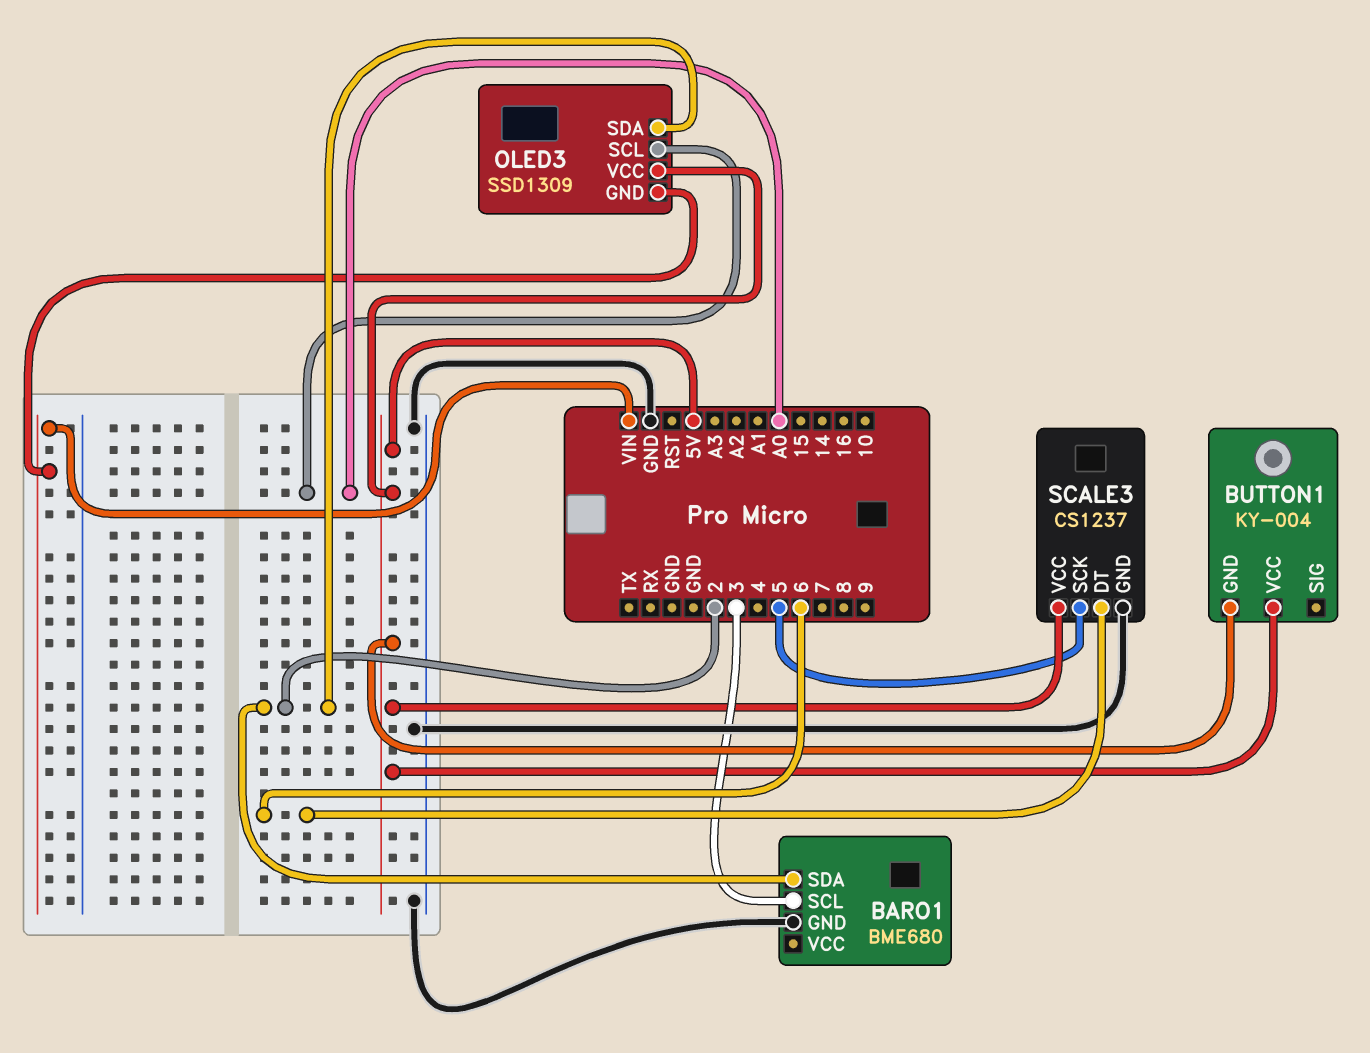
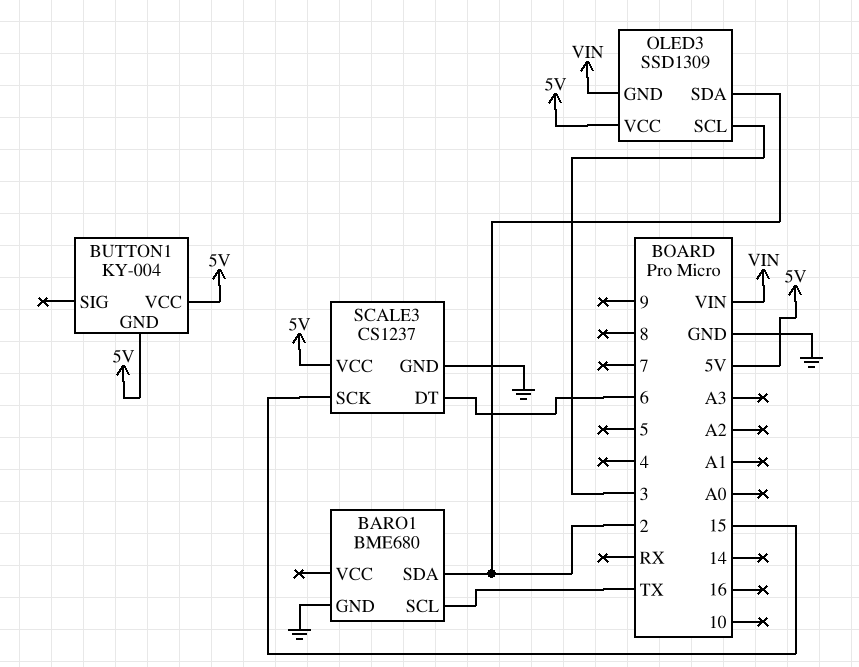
BARO1 pin SCL: 3 -> TX
OLED3 pin SCL: A0 -> 3
SCALE3 pin SCK: 5 -> 15

